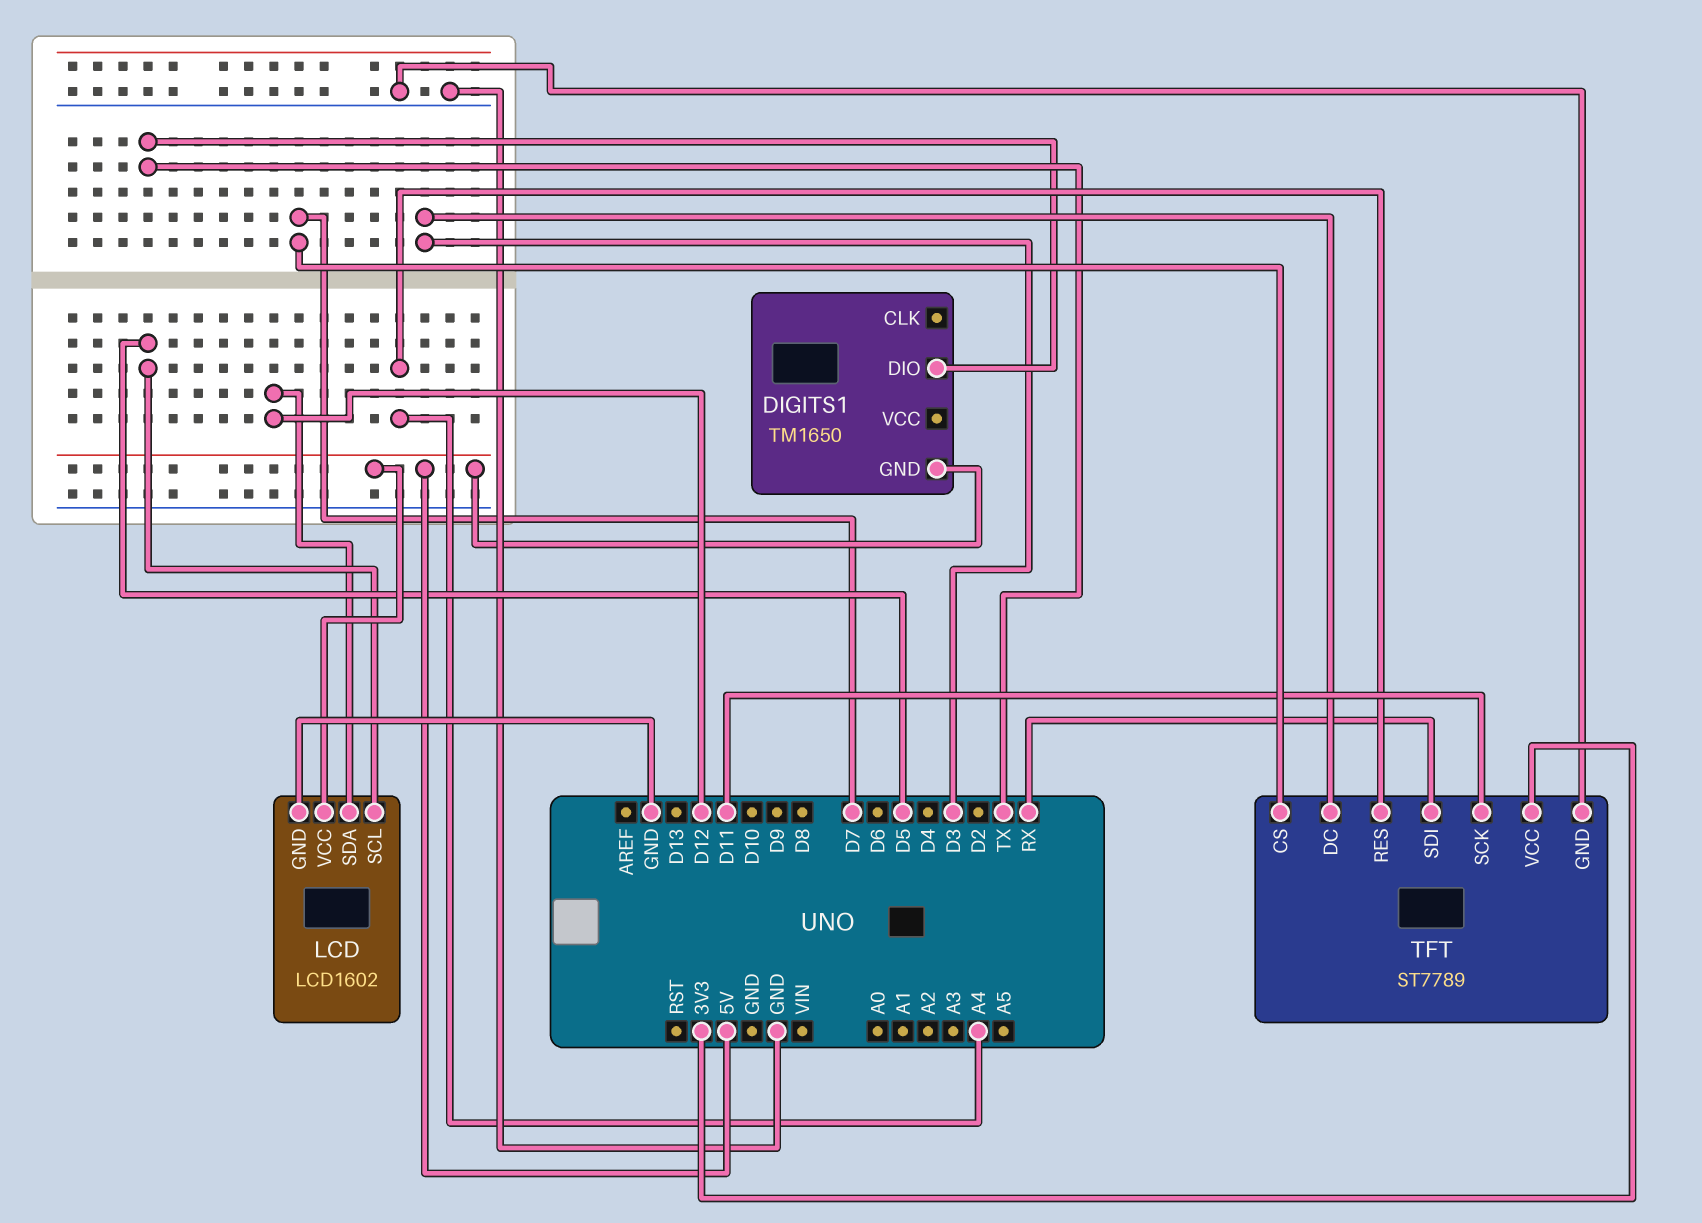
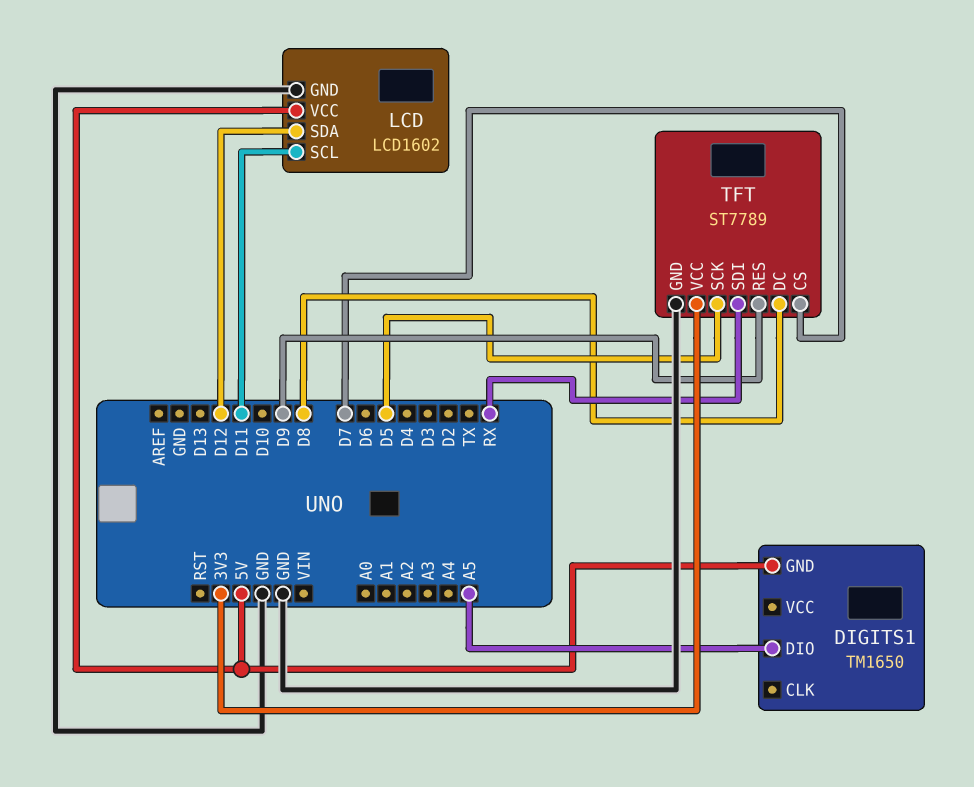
DIGITS1 pin DIO: TX -> A5
LCD pin SCL: D5 -> D11
TFT pin DC: D3 -> D8
TFT pin RES: A4 -> D9
TFT pin SCK: D11 -> D5

